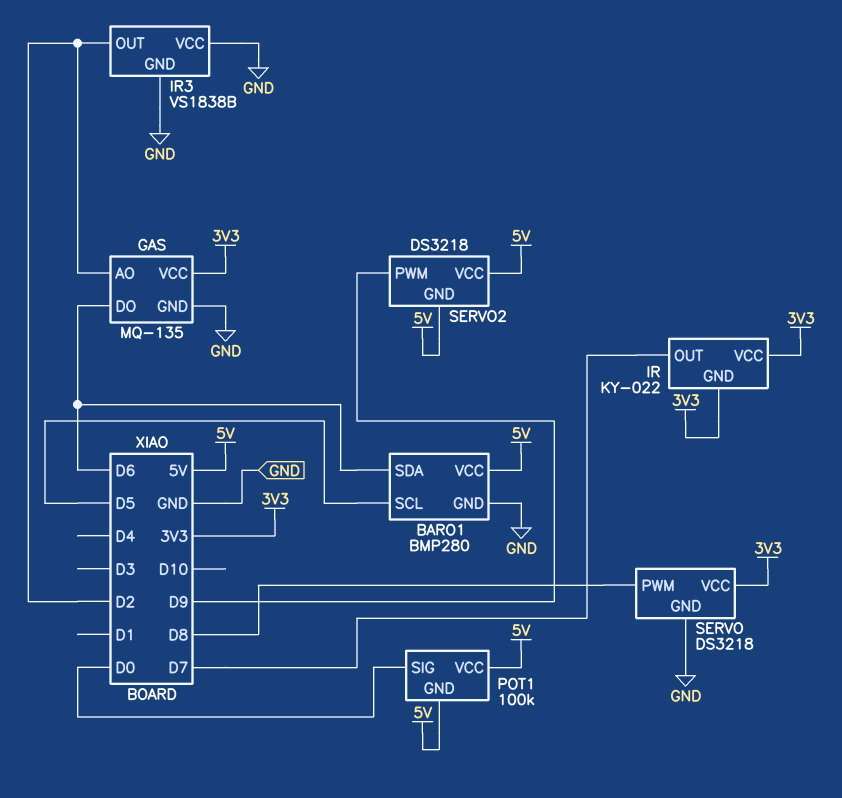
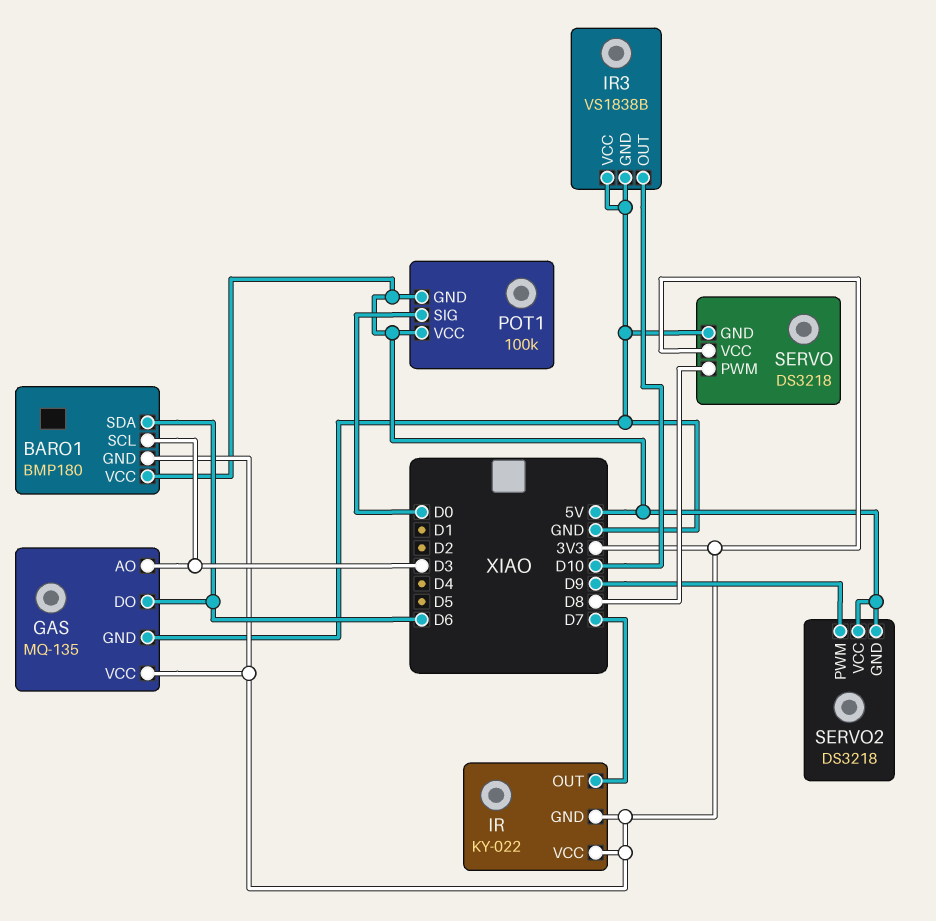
BARO1: BMP280 -> BMP180
BARO1 pin GND: GND -> 3V3
BARO1 pin SCL: D5 -> D3
GAS pin AO: D2 -> D3
IR3 pin OUT: D2 -> D10

